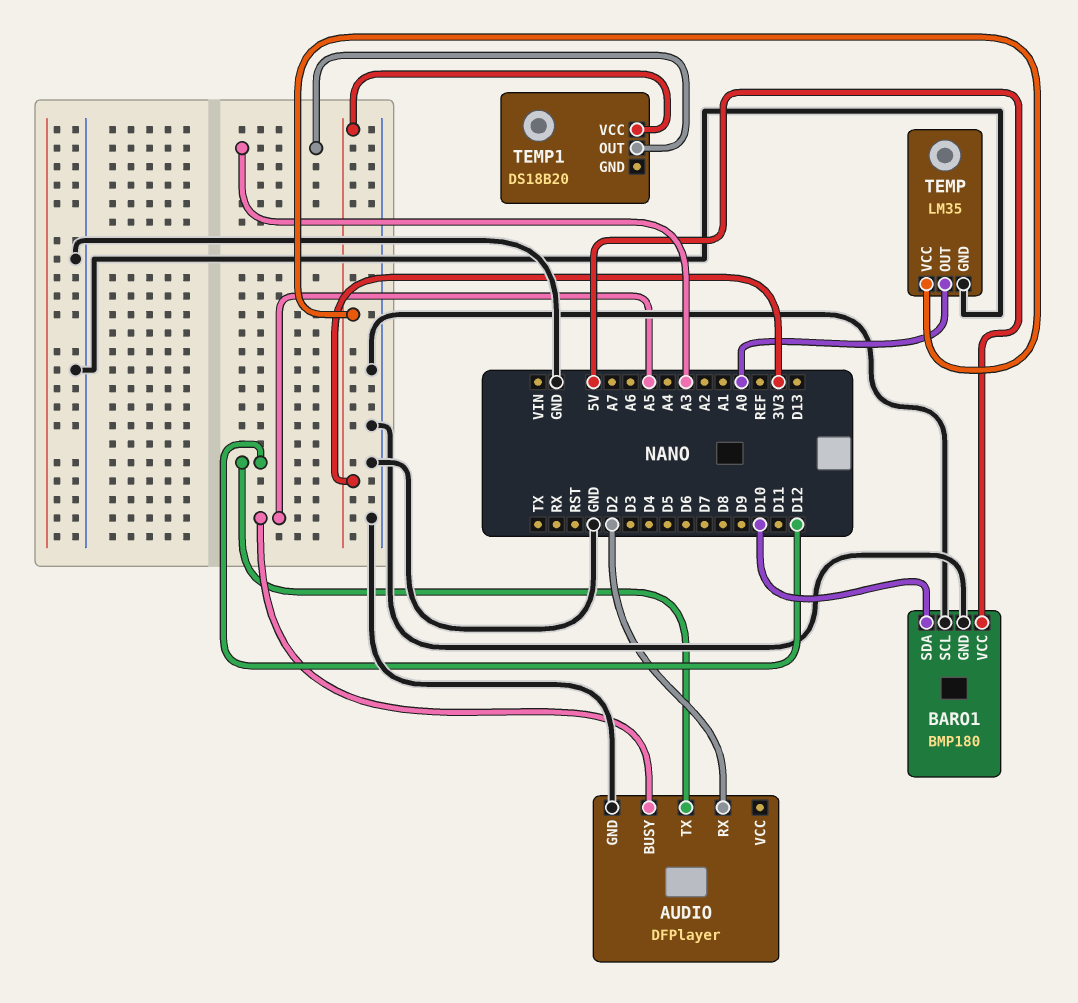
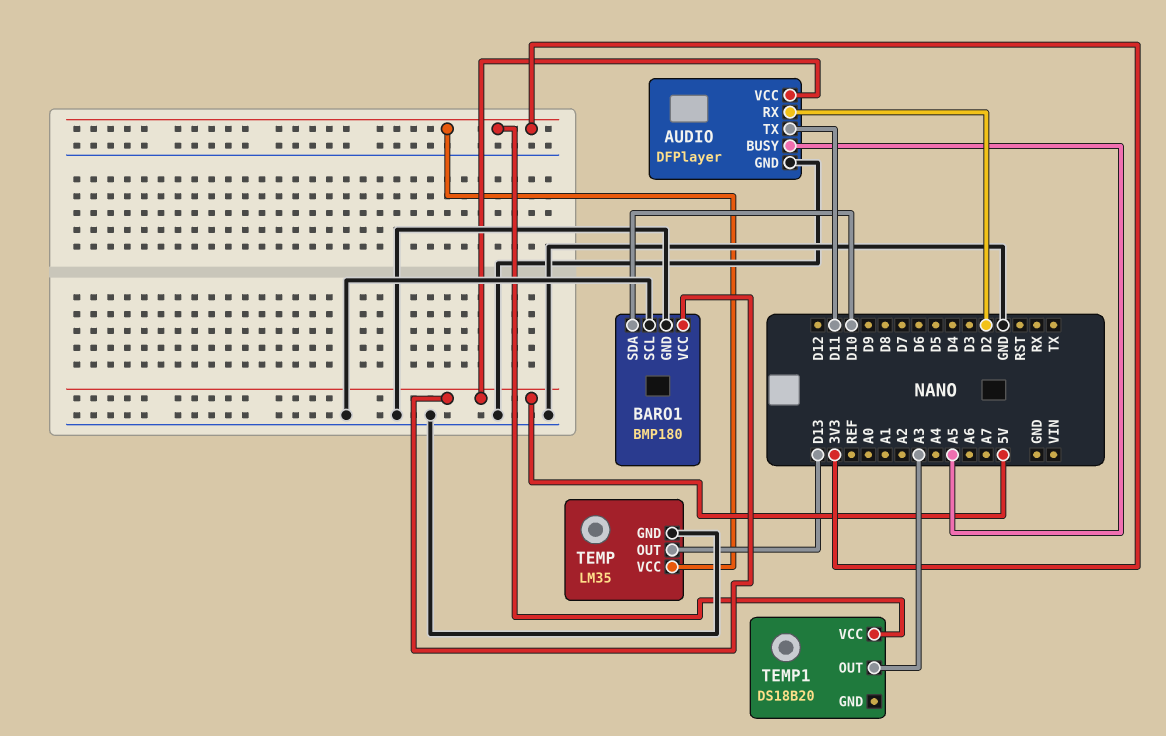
AUDIO pin TX: D12 -> D11
AUDIO pin VCC: none -> 5V
TEMP pin OUT: A0 -> D13

